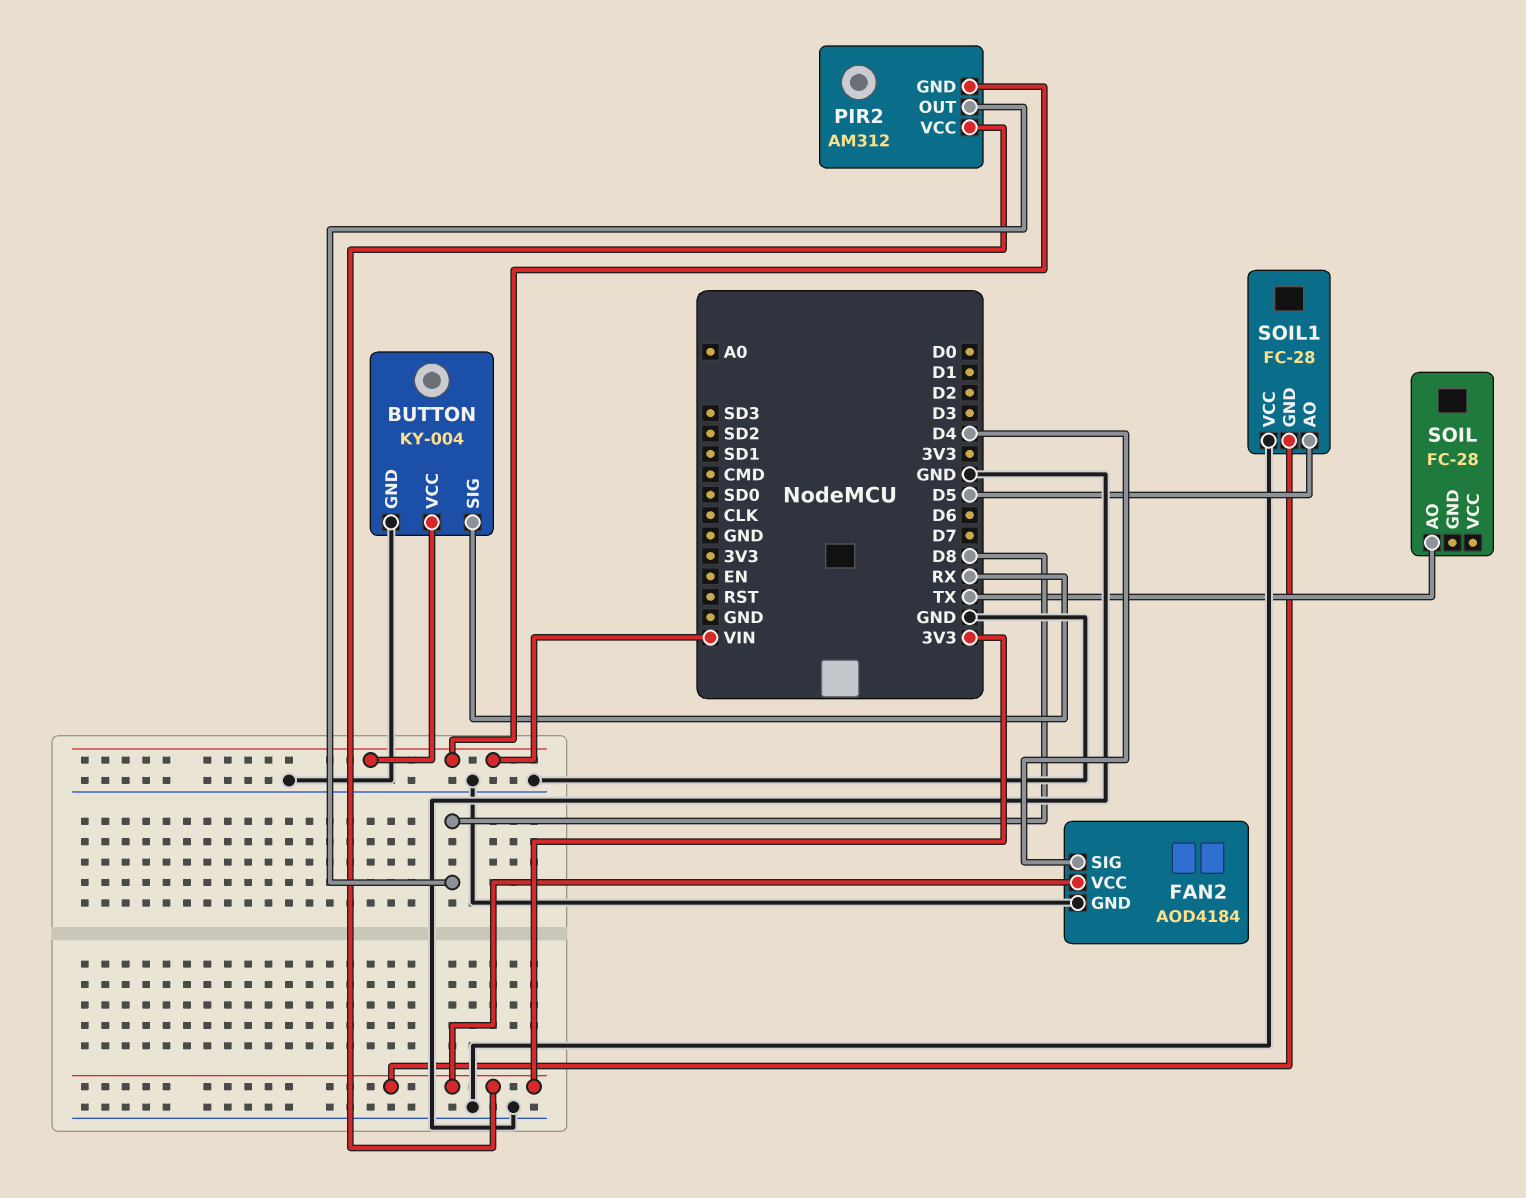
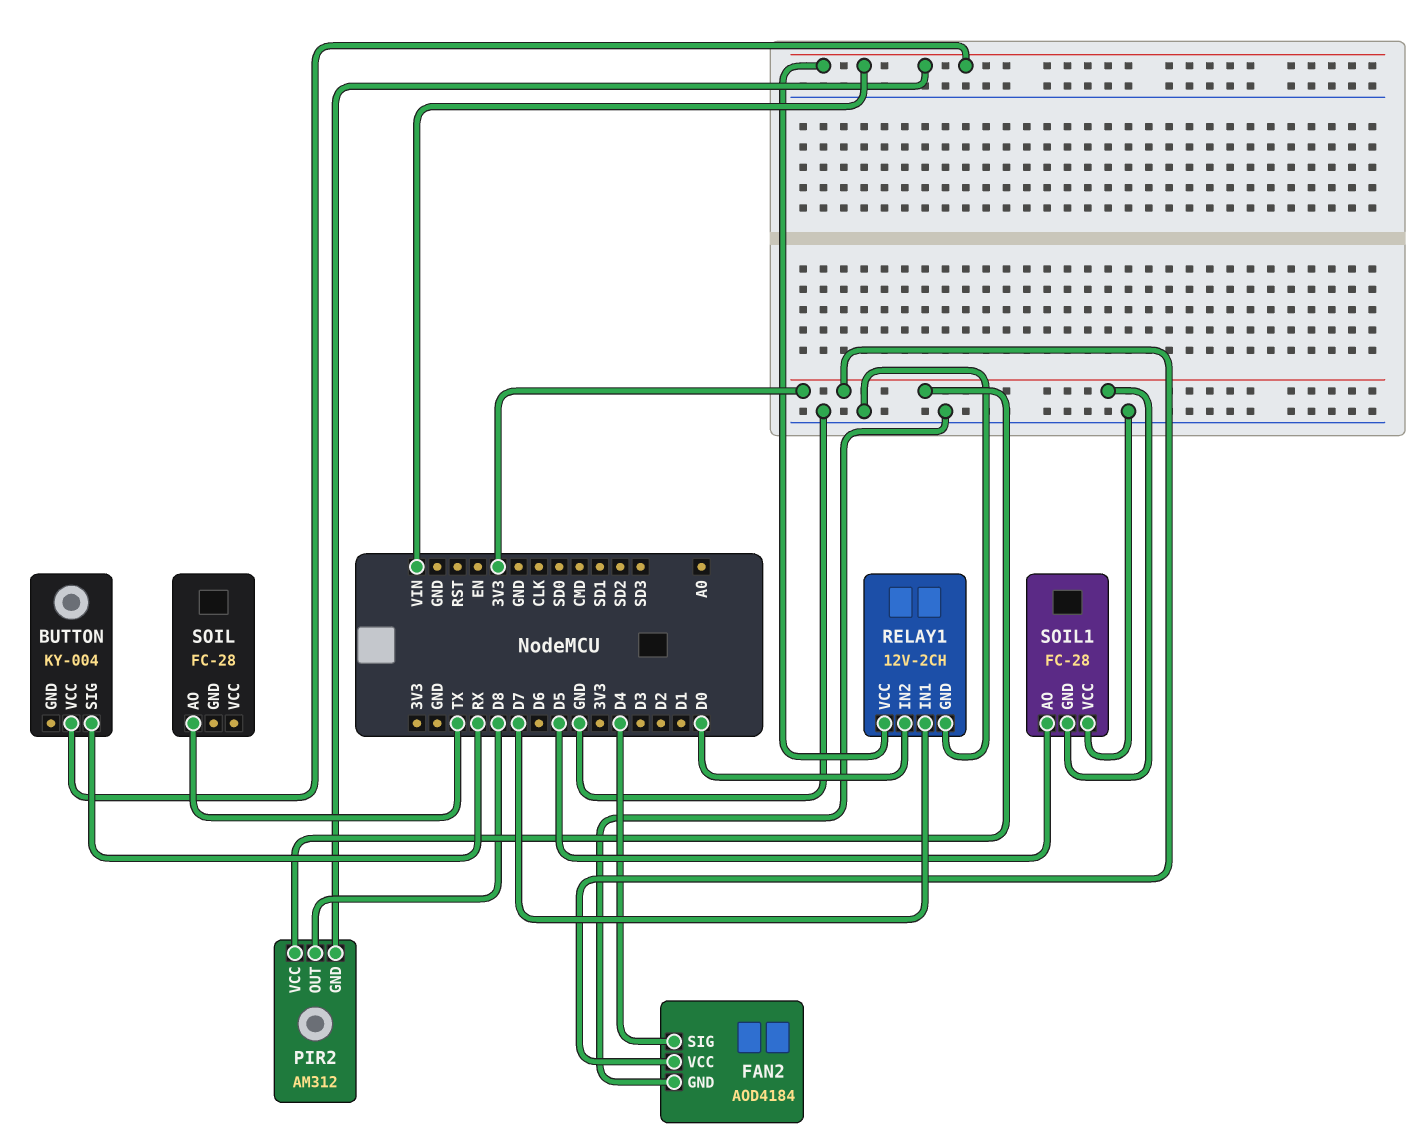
BUTTON pin GND: GND -> none
RELAY1: none -> 12V-2CH
RELAY1 pin GND: none -> GND
RELAY1 pin IN1: none -> D7
RELAY1 pin IN2: none -> D0
RELAY1 pin VCC: none -> VIN

